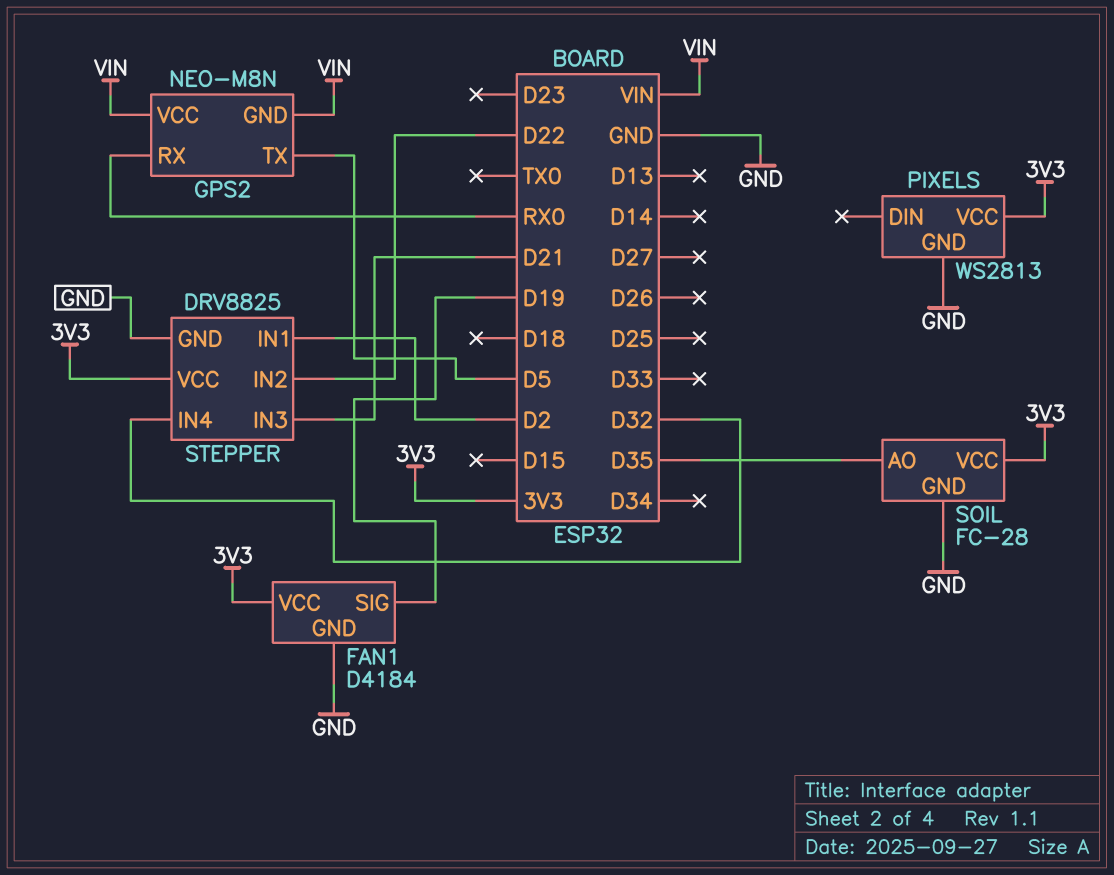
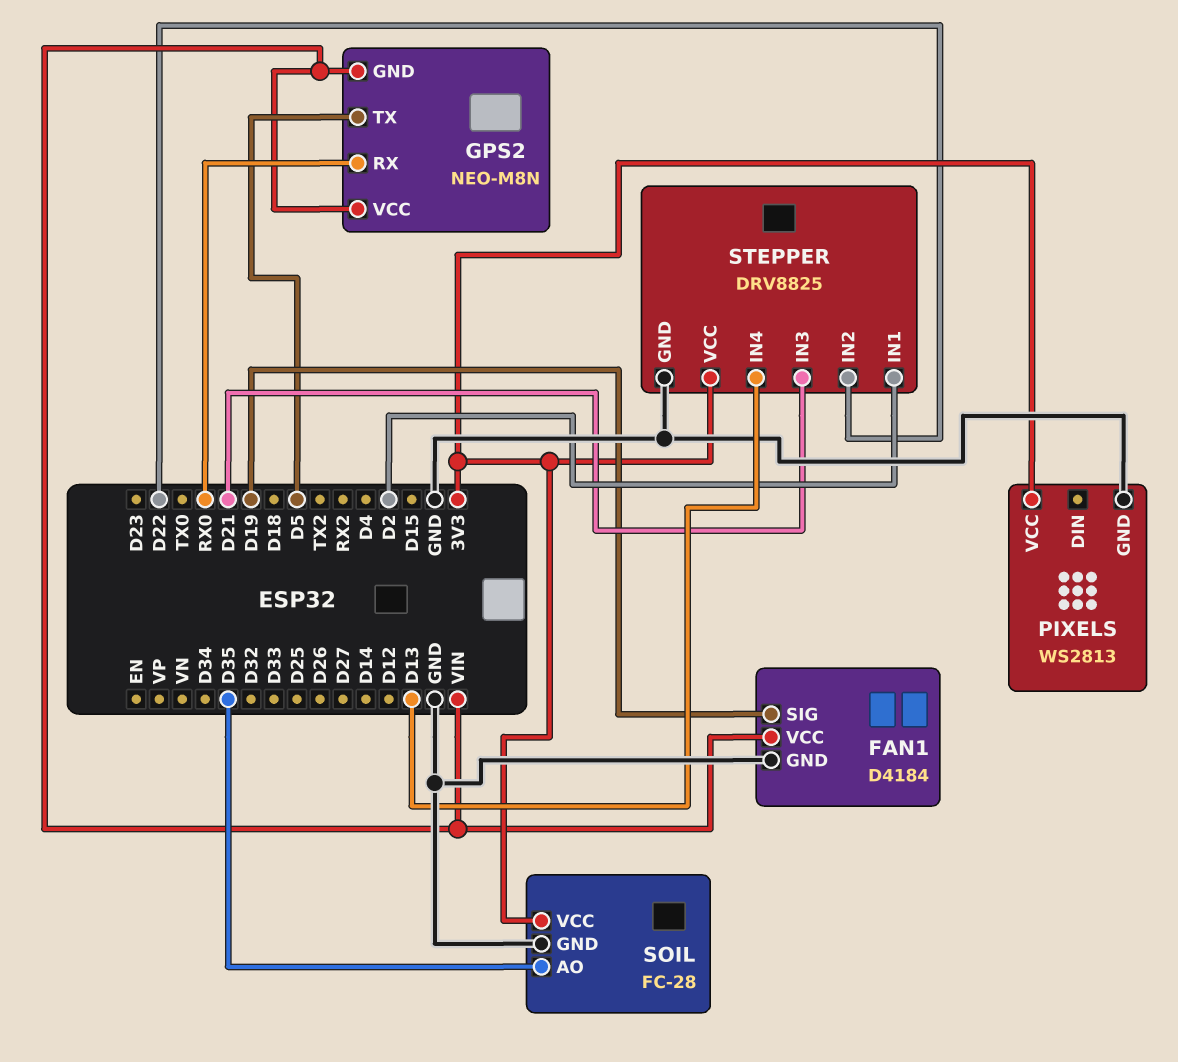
FAN1 pin VCC: 3V3 -> VIN
STEPPER pin IN4: D32 -> D13

